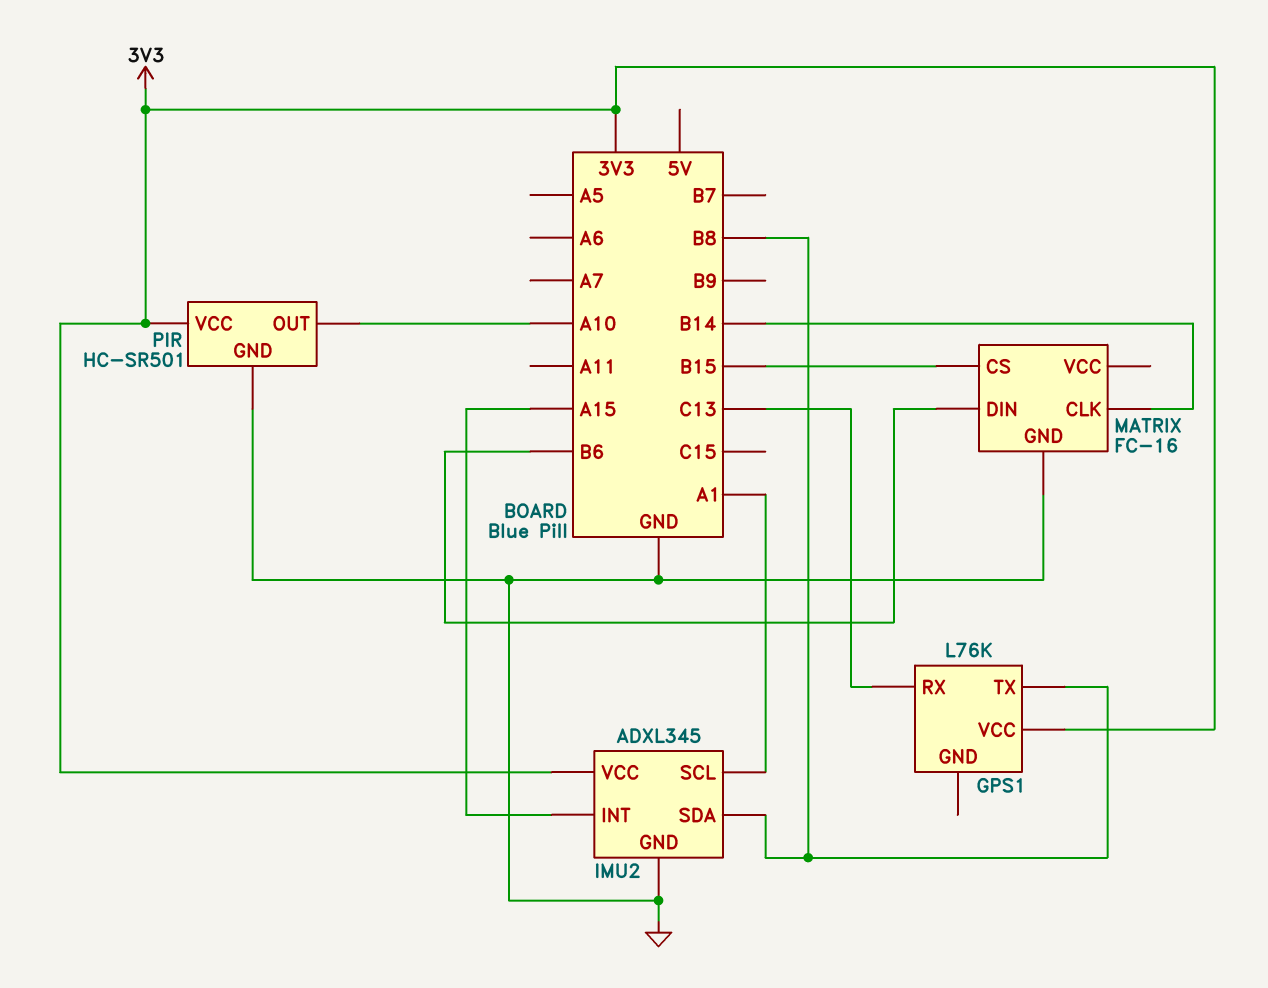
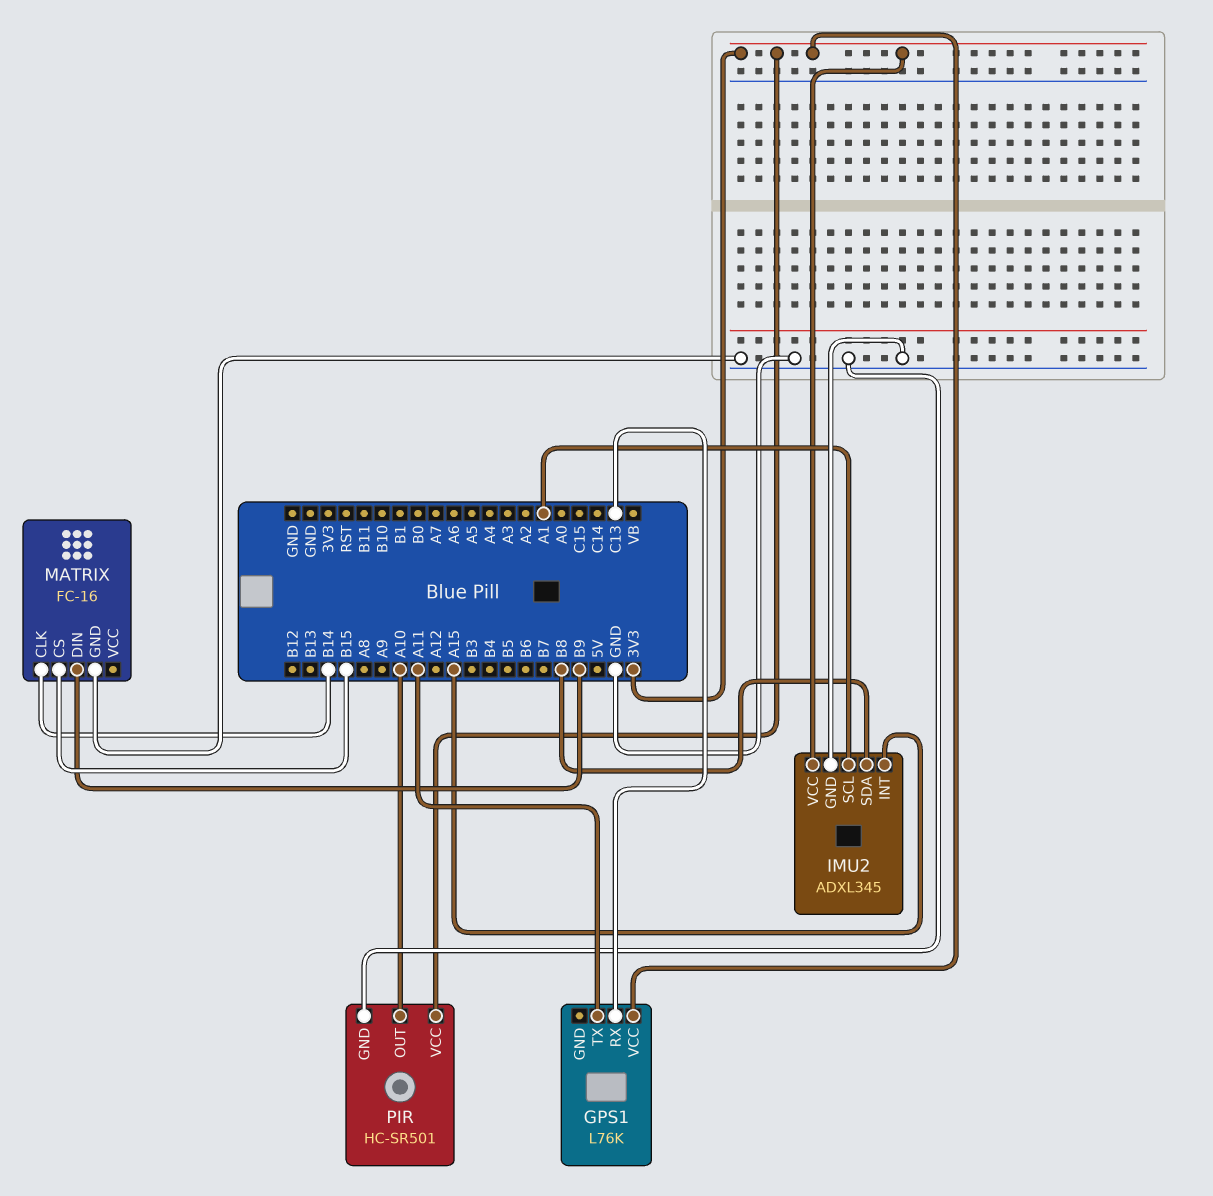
GPS1 pin TX: B8 -> A11
MATRIX pin DIN: B6 -> B9

